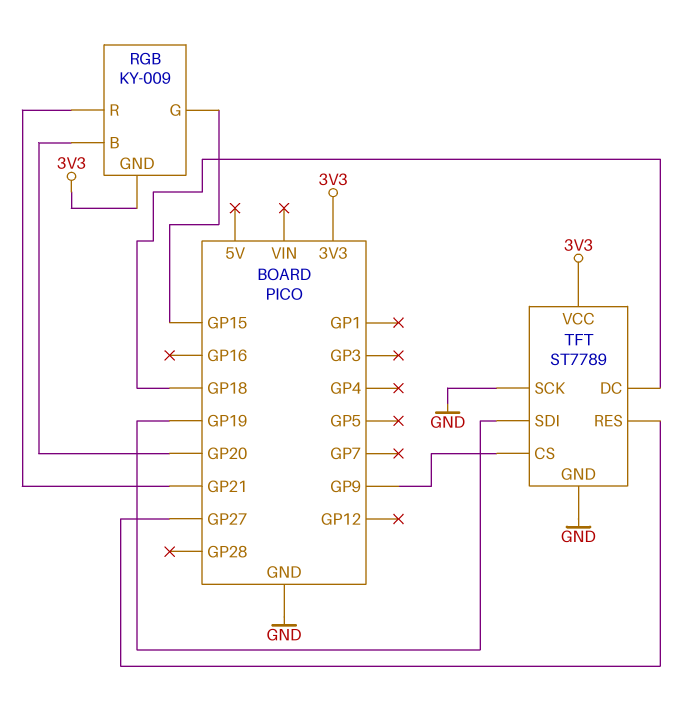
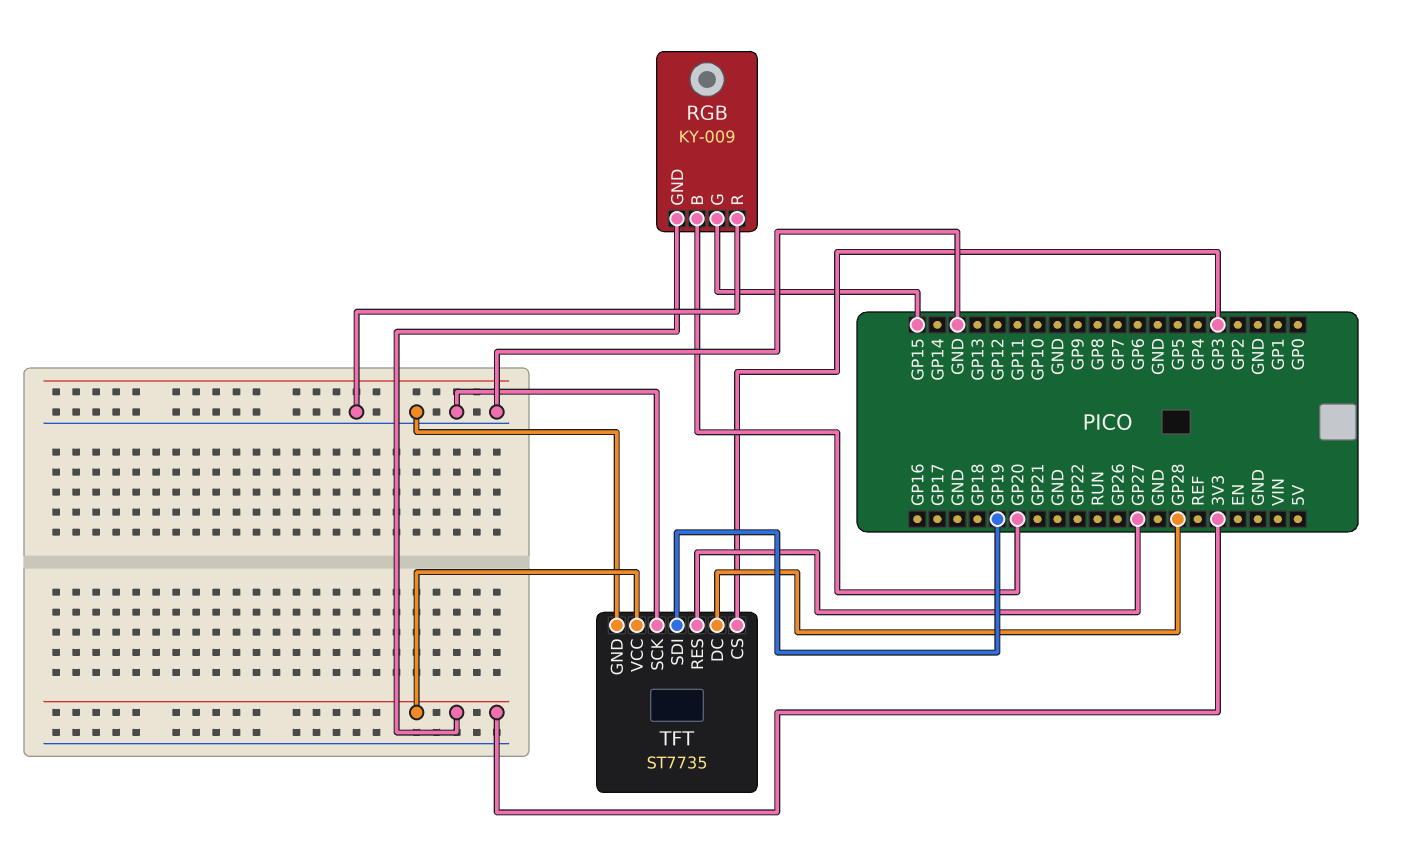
RGB pin R: GP21 -> GND
TFT: ST7789 -> ST7735
TFT pin CS: GP9 -> GP3
TFT pin DC: GP18 -> GP28

